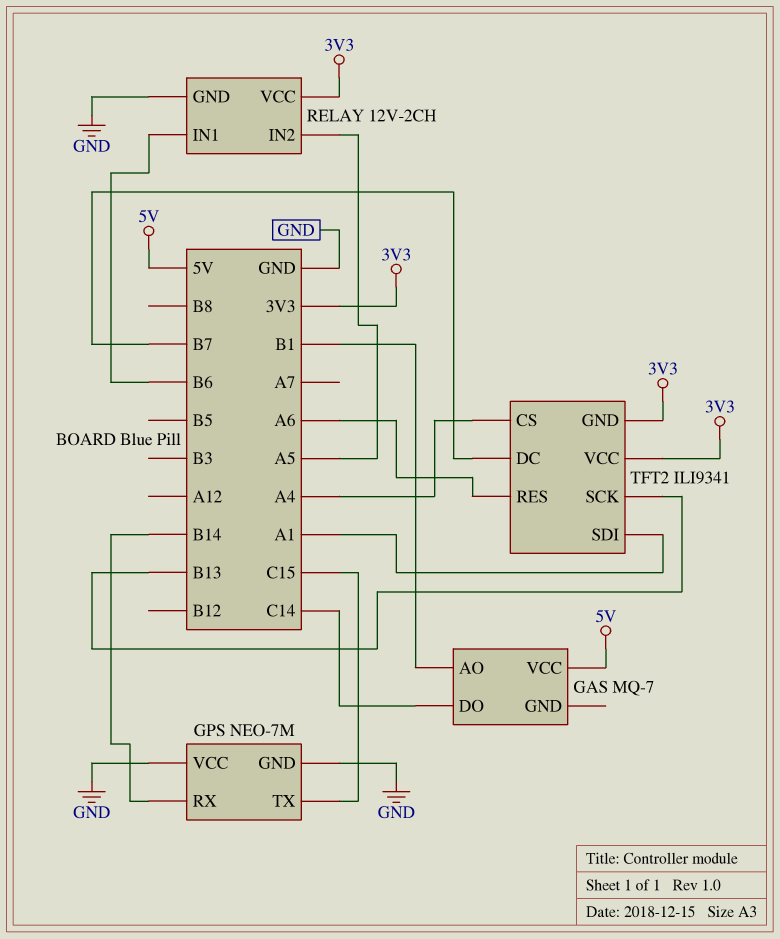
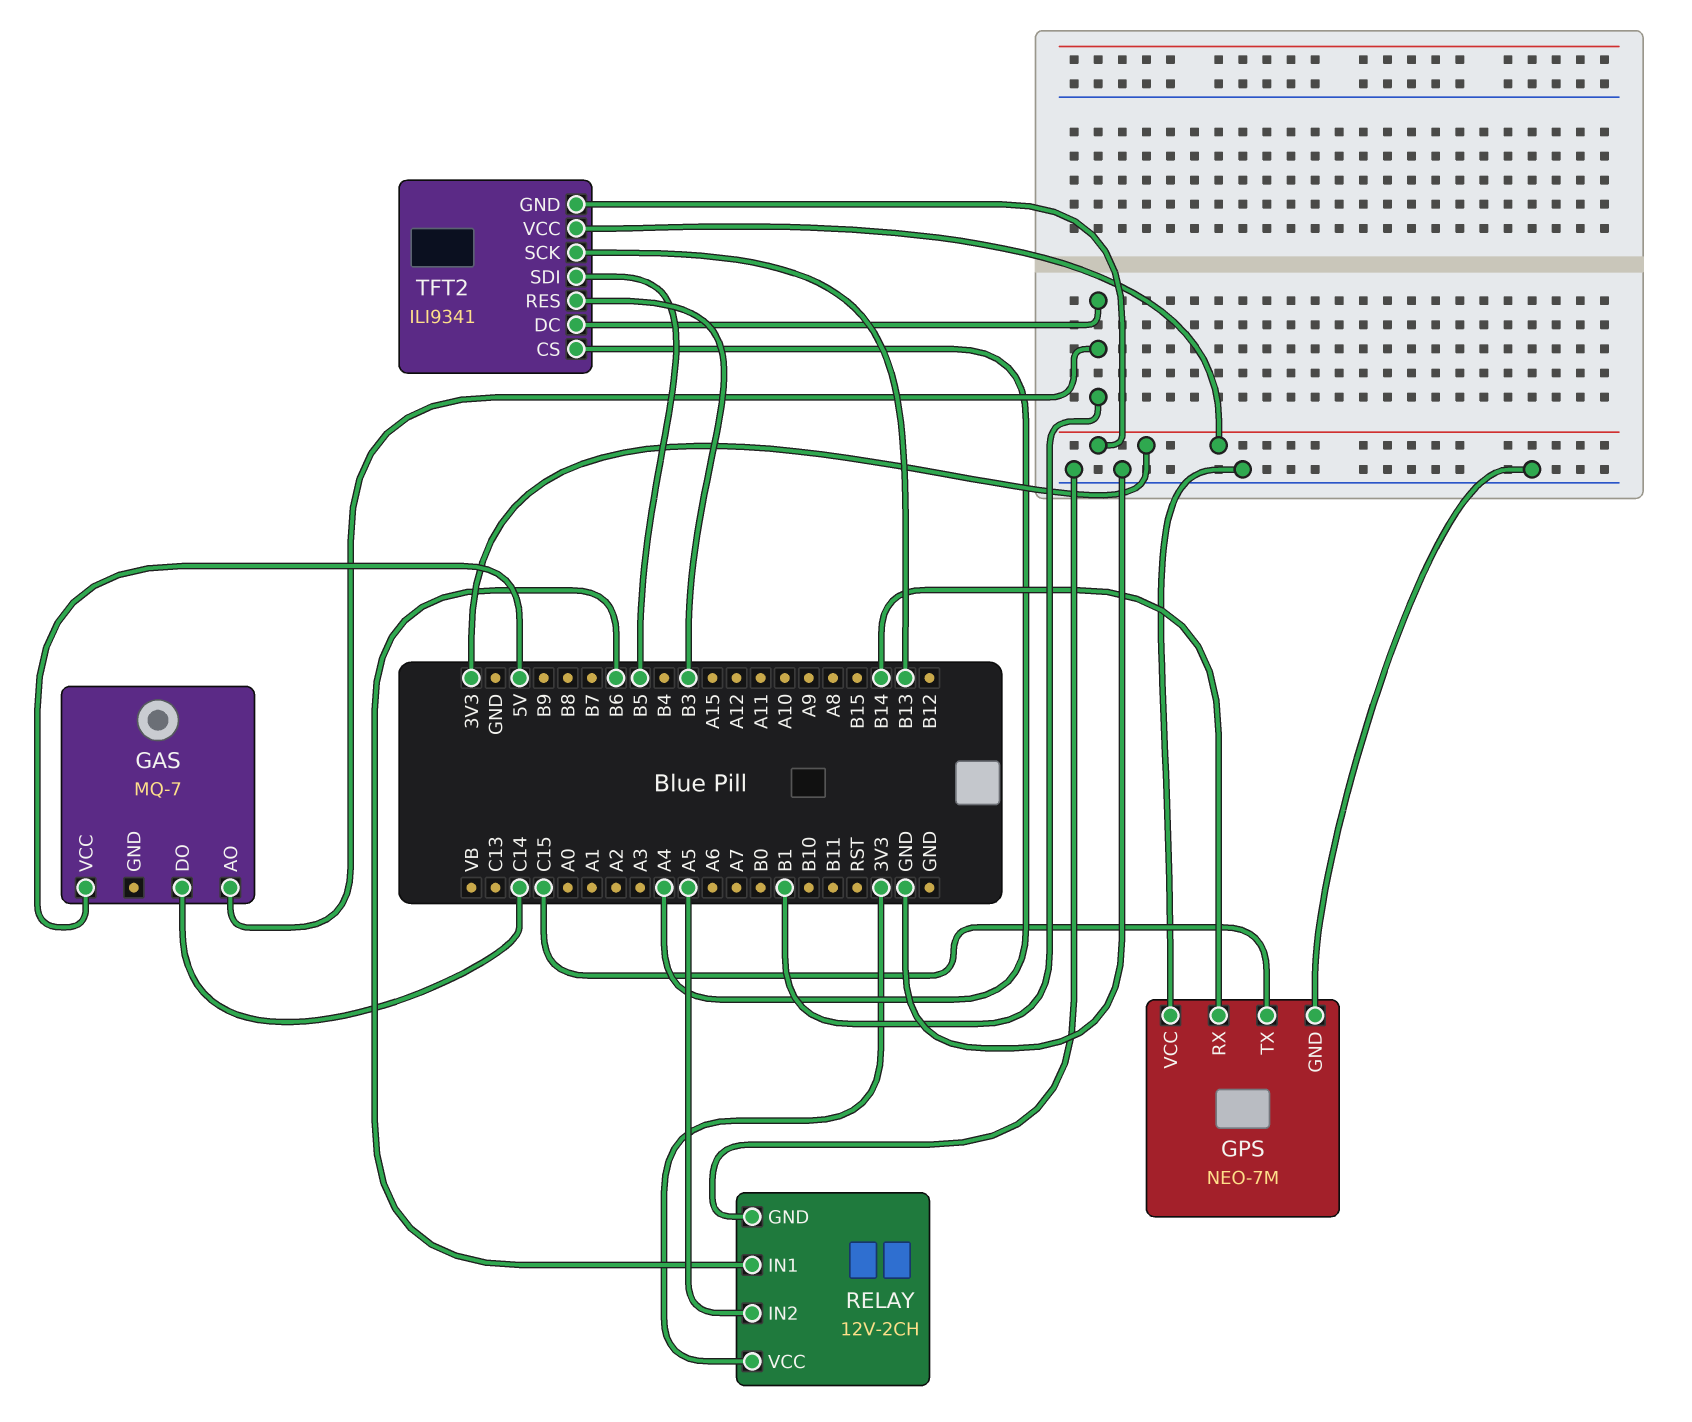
TFT2 pin DC: B7 -> B1
TFT2 pin RES: A6 -> B3
TFT2 pin SDI: A1 -> B5

